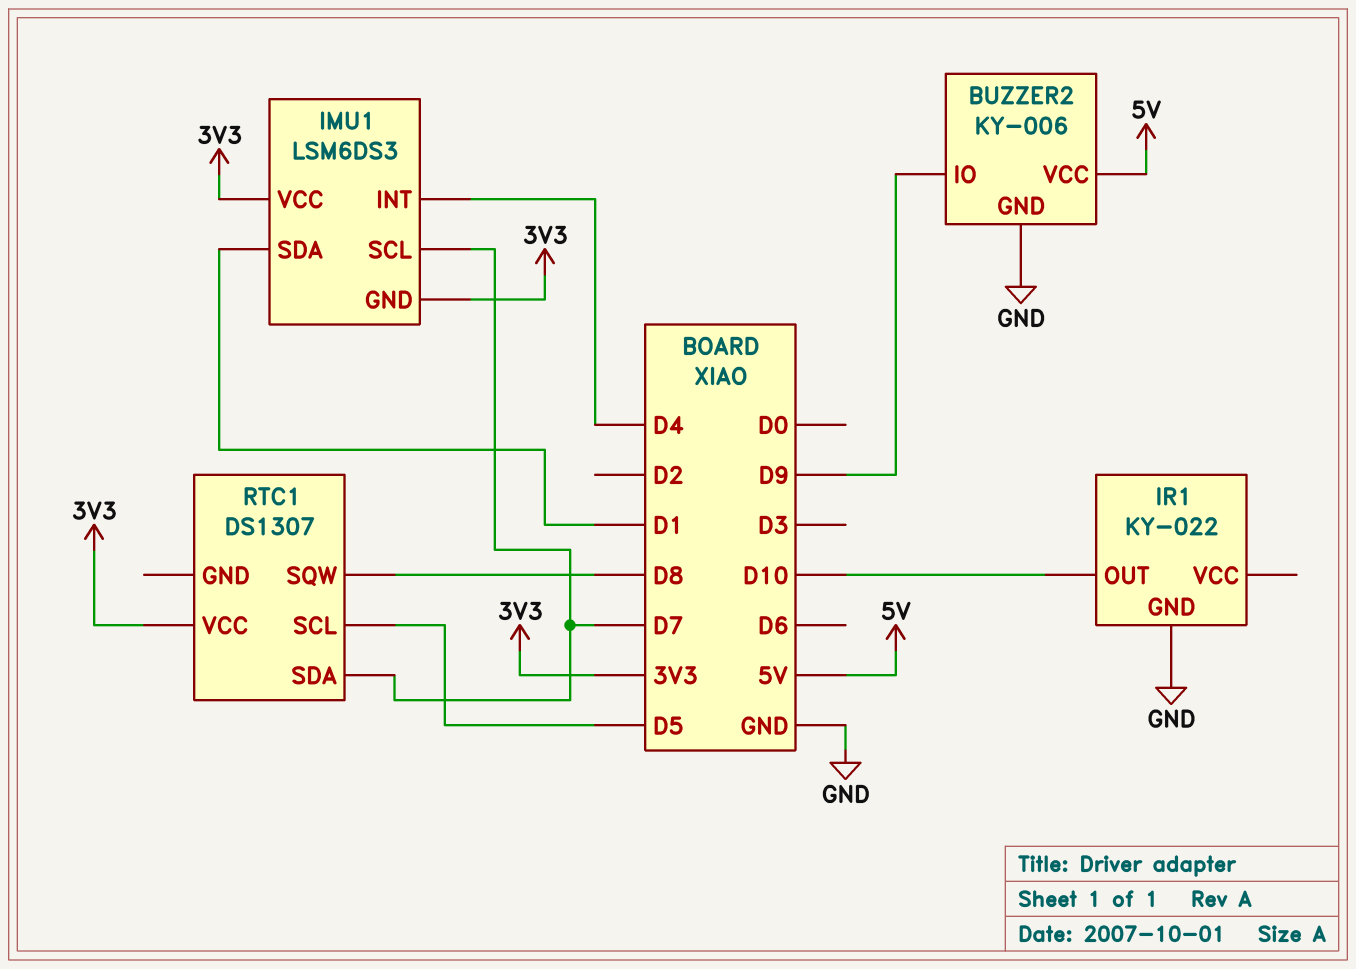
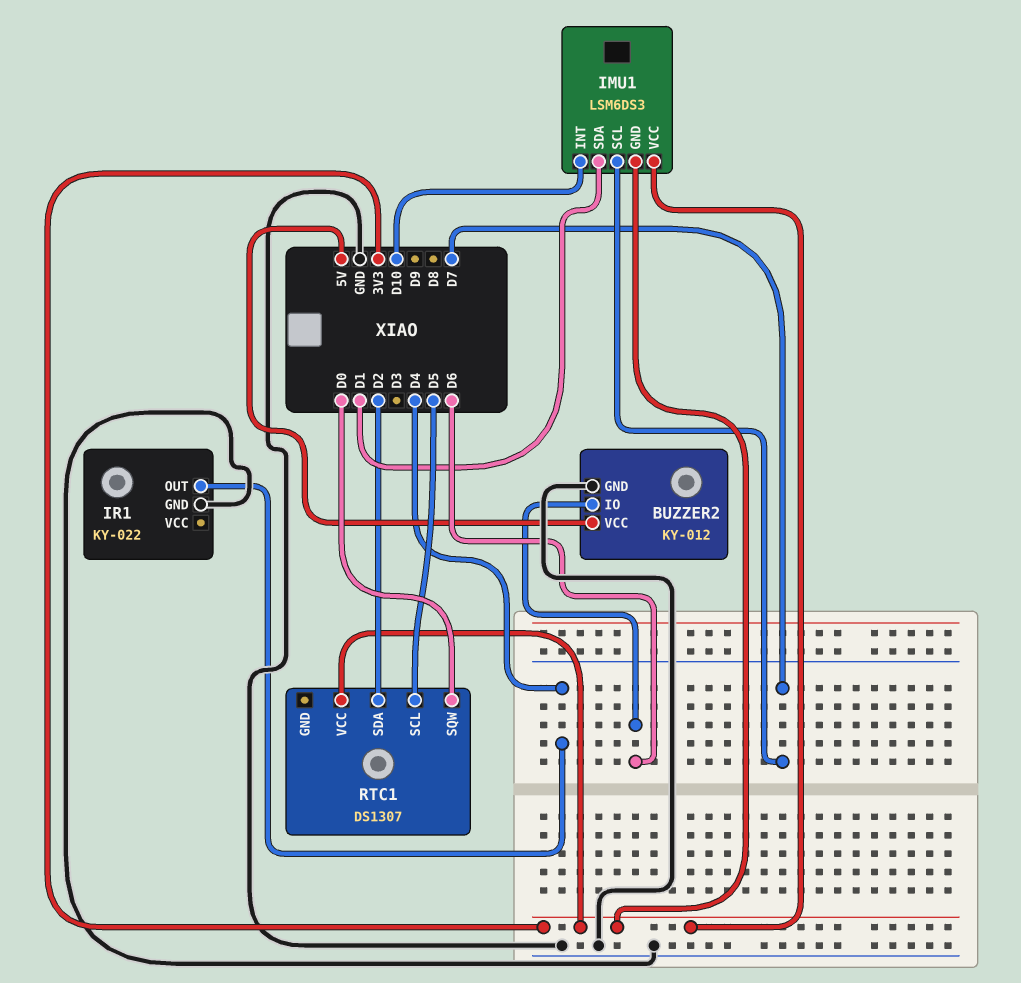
BUZZER2: KY-006 -> KY-012
BUZZER2 pin IO: D9 -> D6
IMU1 pin INT: D4 -> D10
IR1 pin OUT: D10 -> D4
RTC1 pin SDA: D7 -> D2
RTC1 pin SQW: D8 -> D0

